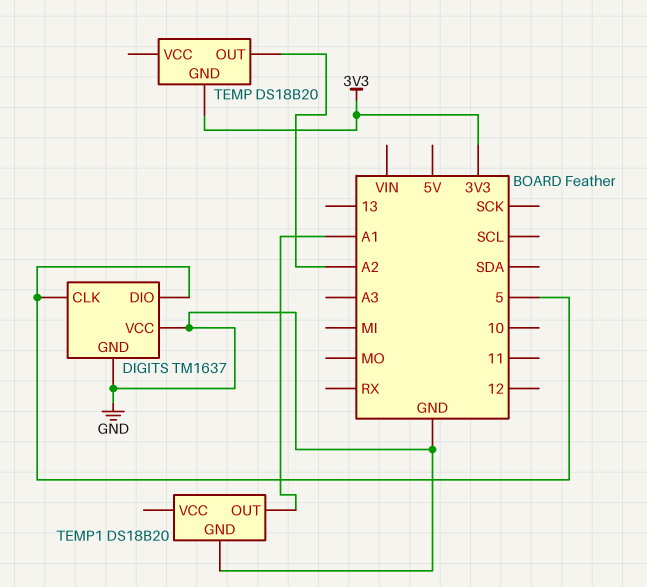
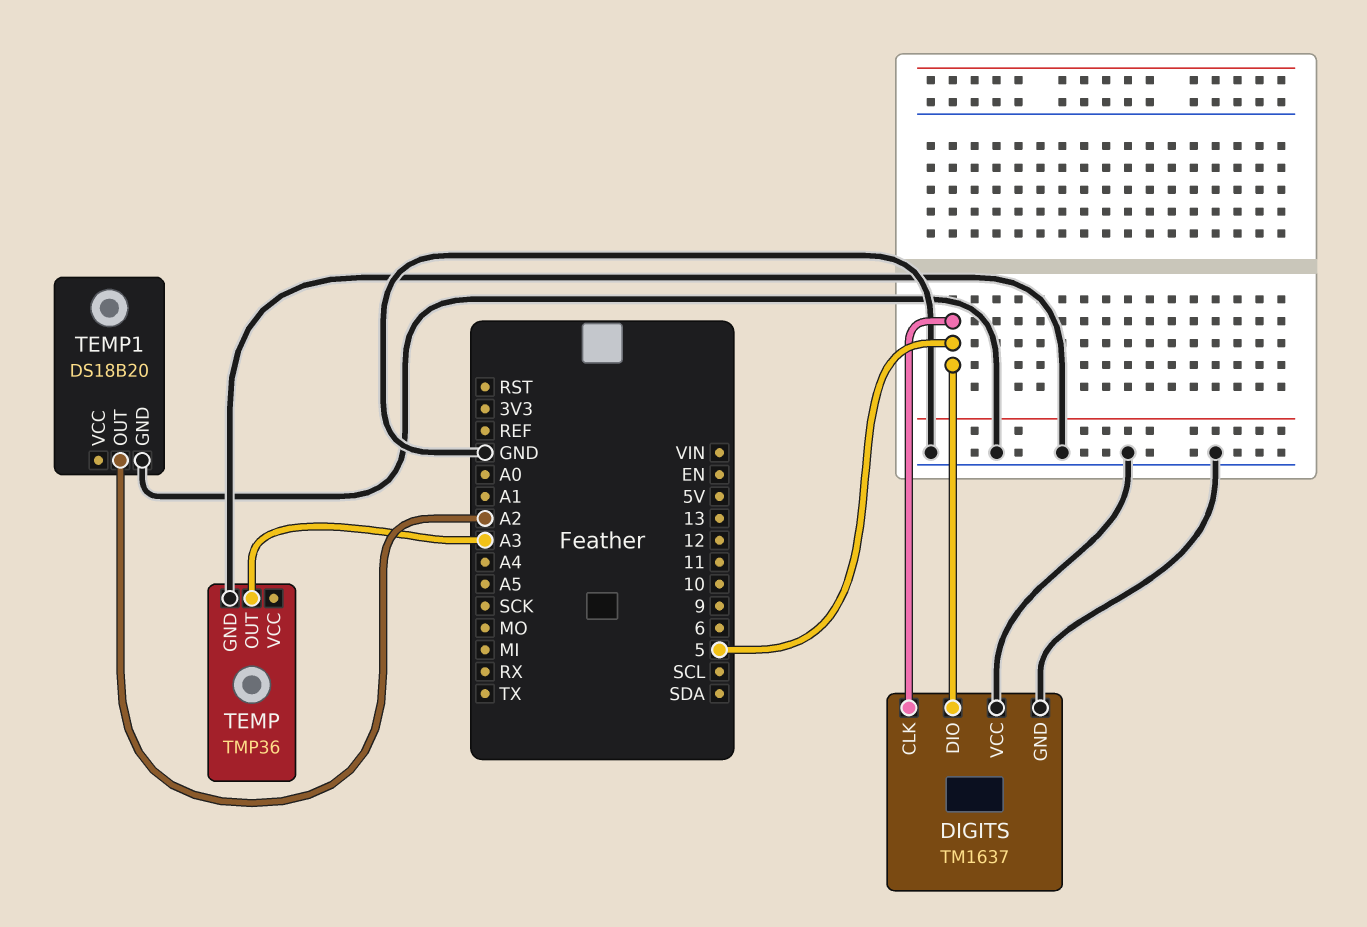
TEMP: DS18B20 -> TMP36
TEMP pin GND: 3V3 -> GND
TEMP pin OUT: A2 -> A3
TEMP1 pin OUT: A1 -> A2

